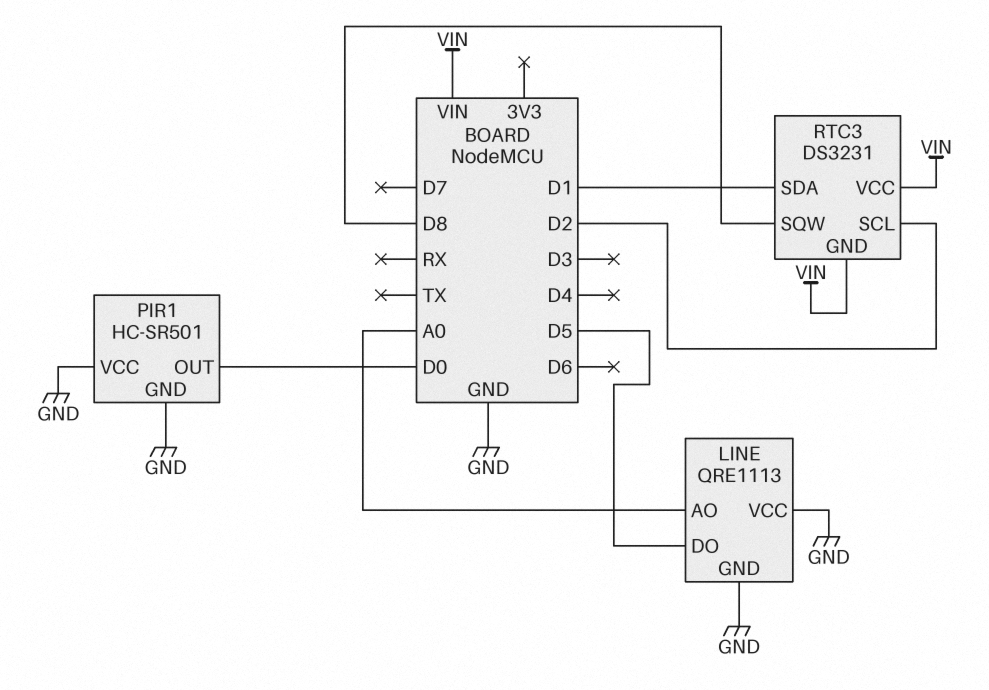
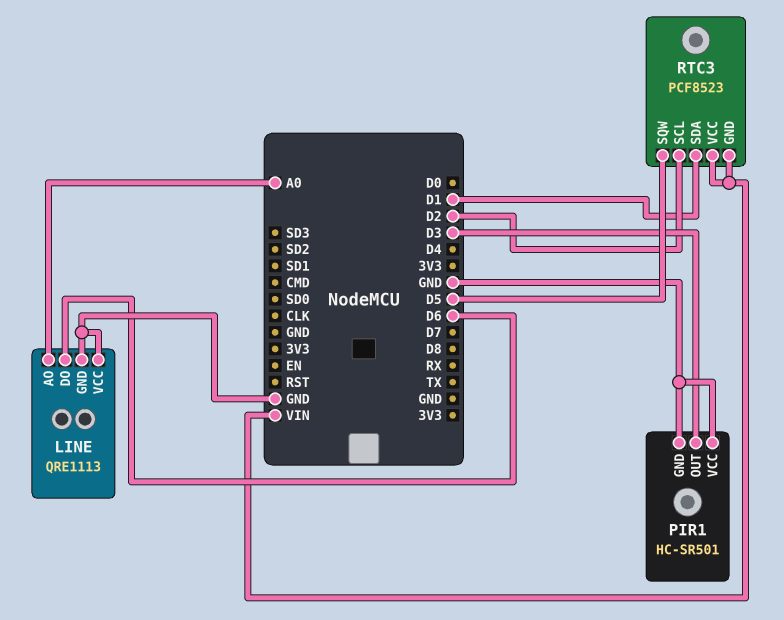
LINE pin DO: D5 -> D6
PIR1 pin OUT: D0 -> D3
RTC3: DS3231 -> PCF8523
RTC3 pin SQW: D8 -> D5

